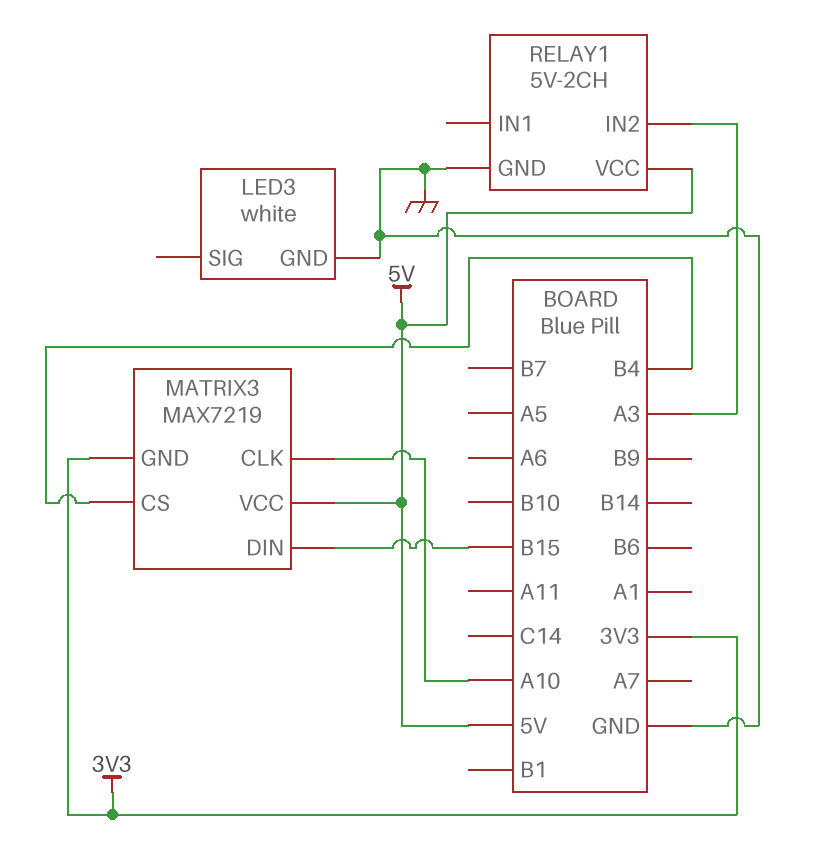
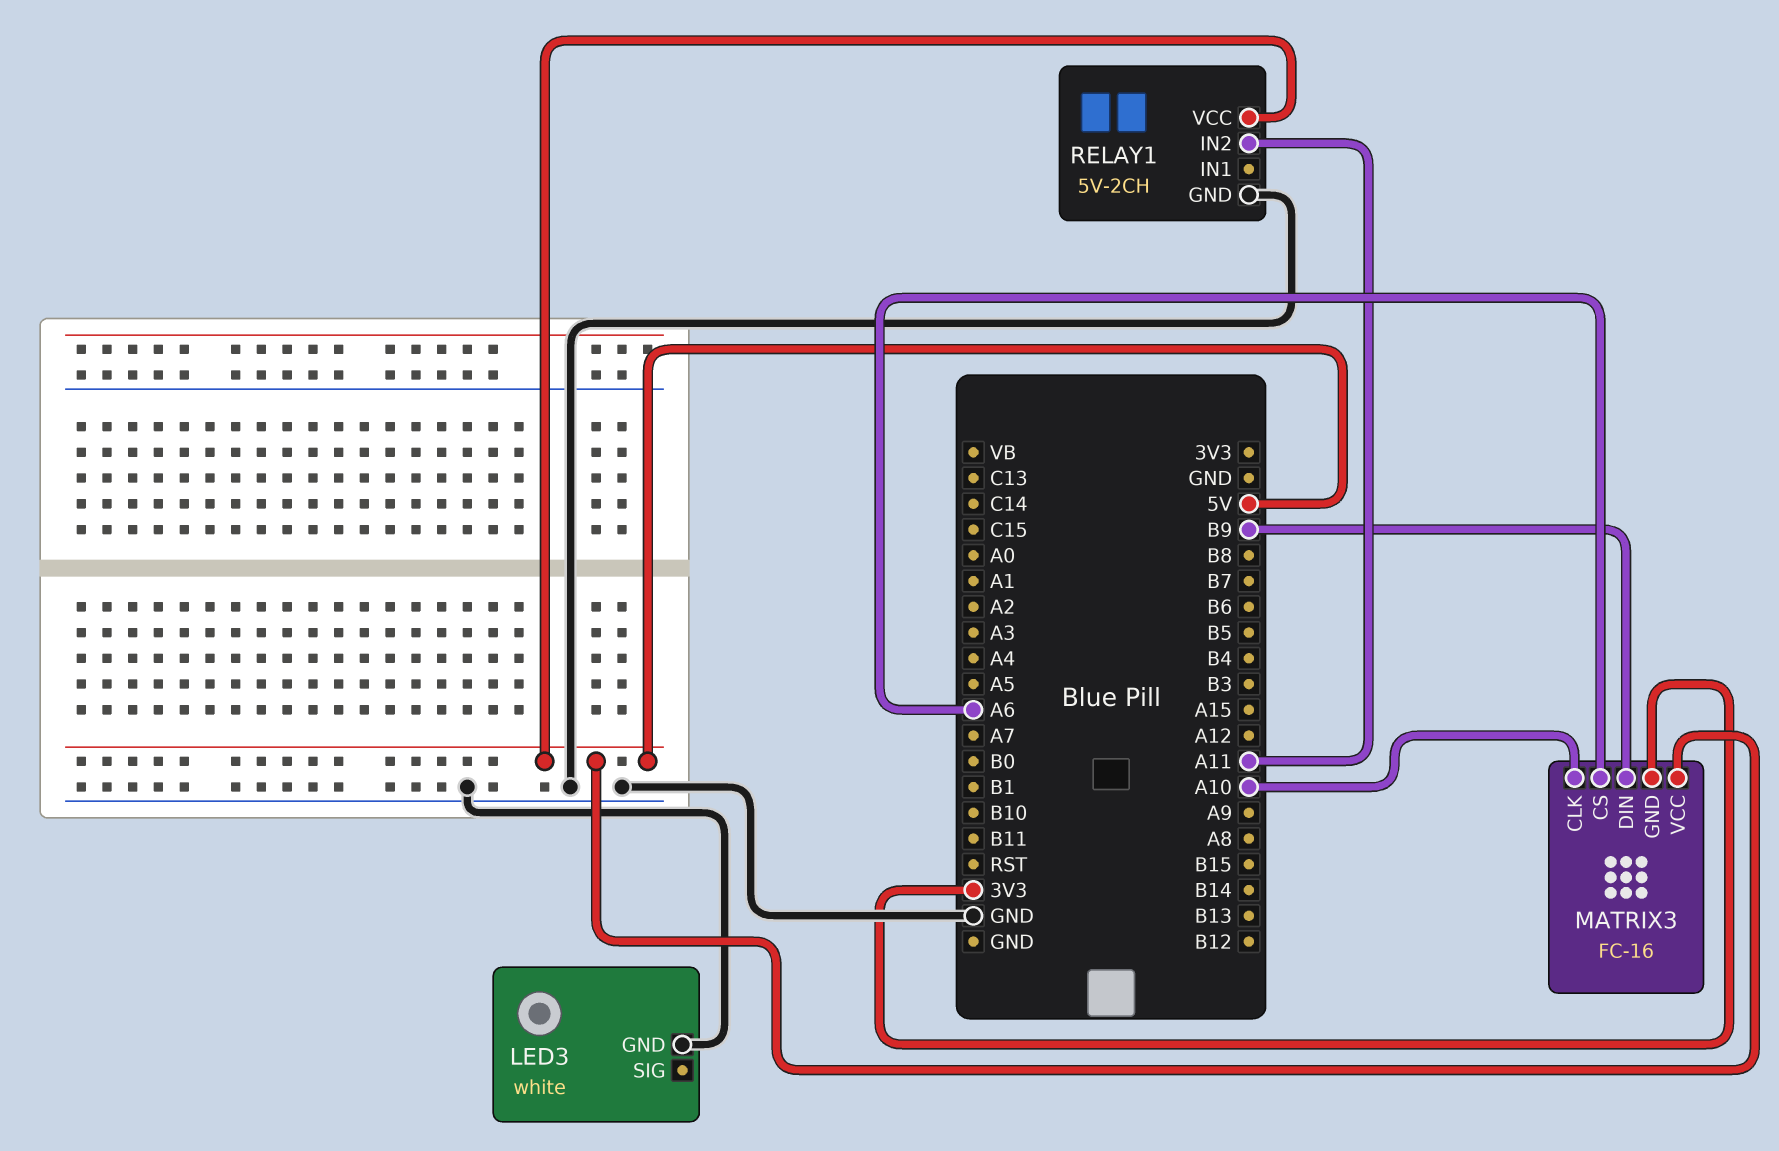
MATRIX3: MAX7219 -> FC-16
MATRIX3 pin CS: B4 -> A6
MATRIX3 pin DIN: B15 -> B9
RELAY1 pin IN2: A3 -> A11

